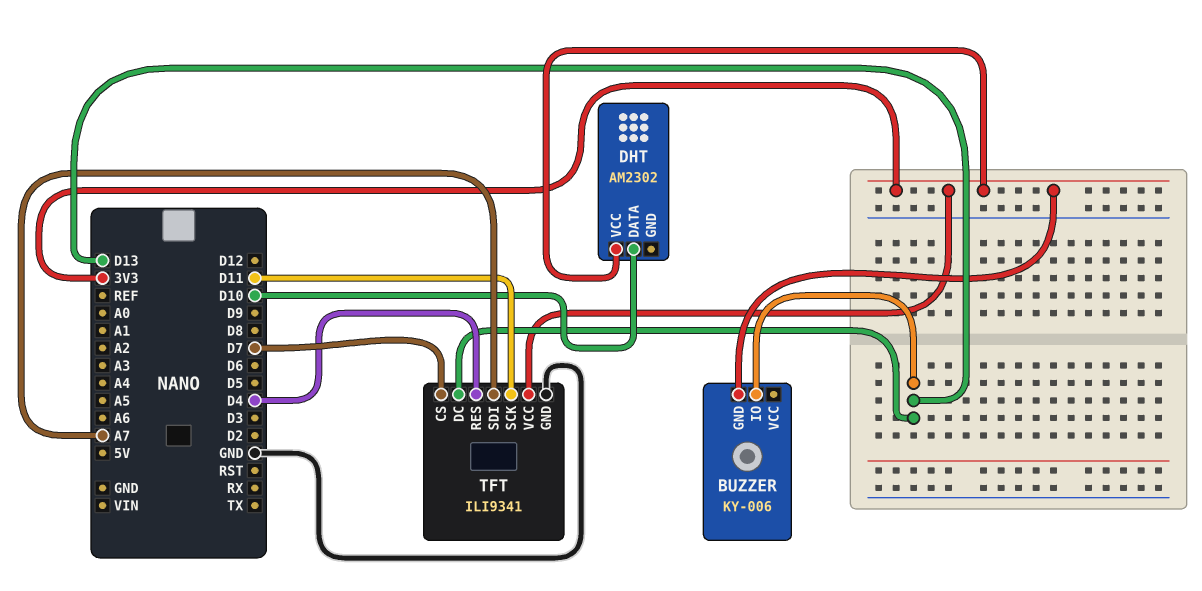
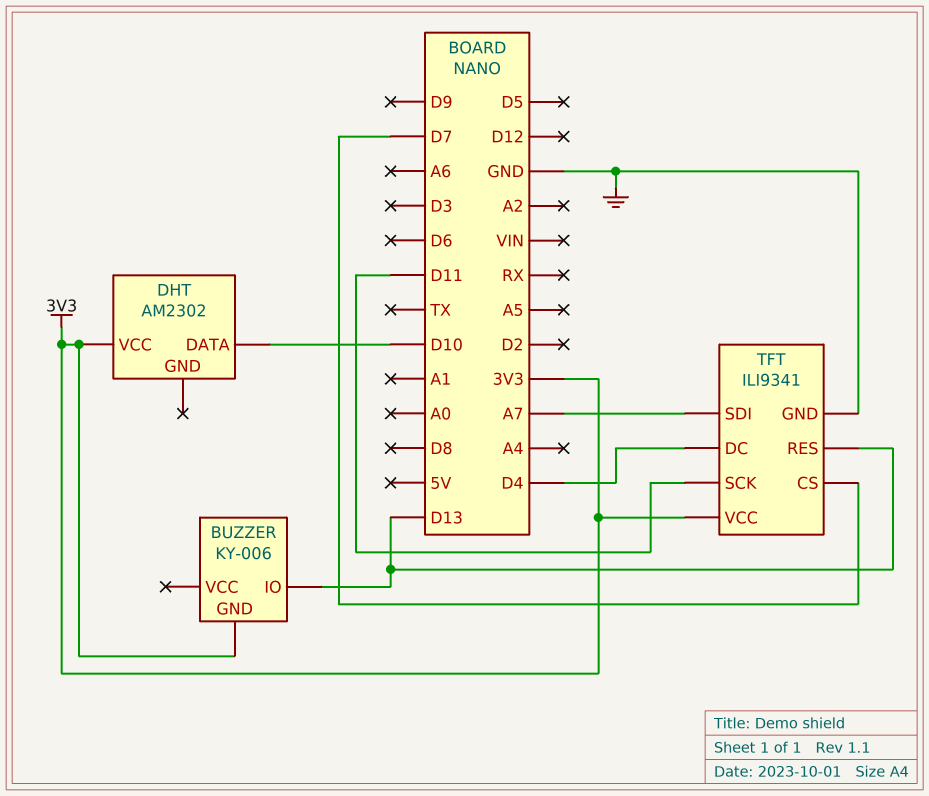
TFT pin DC: D13 -> D4
TFT pin RES: D4 -> D13

